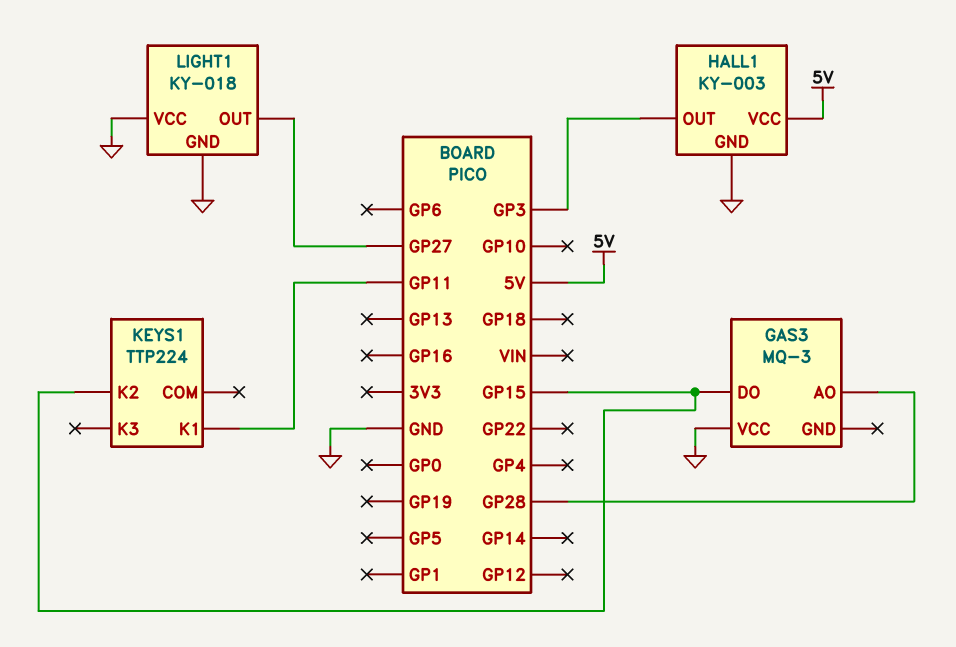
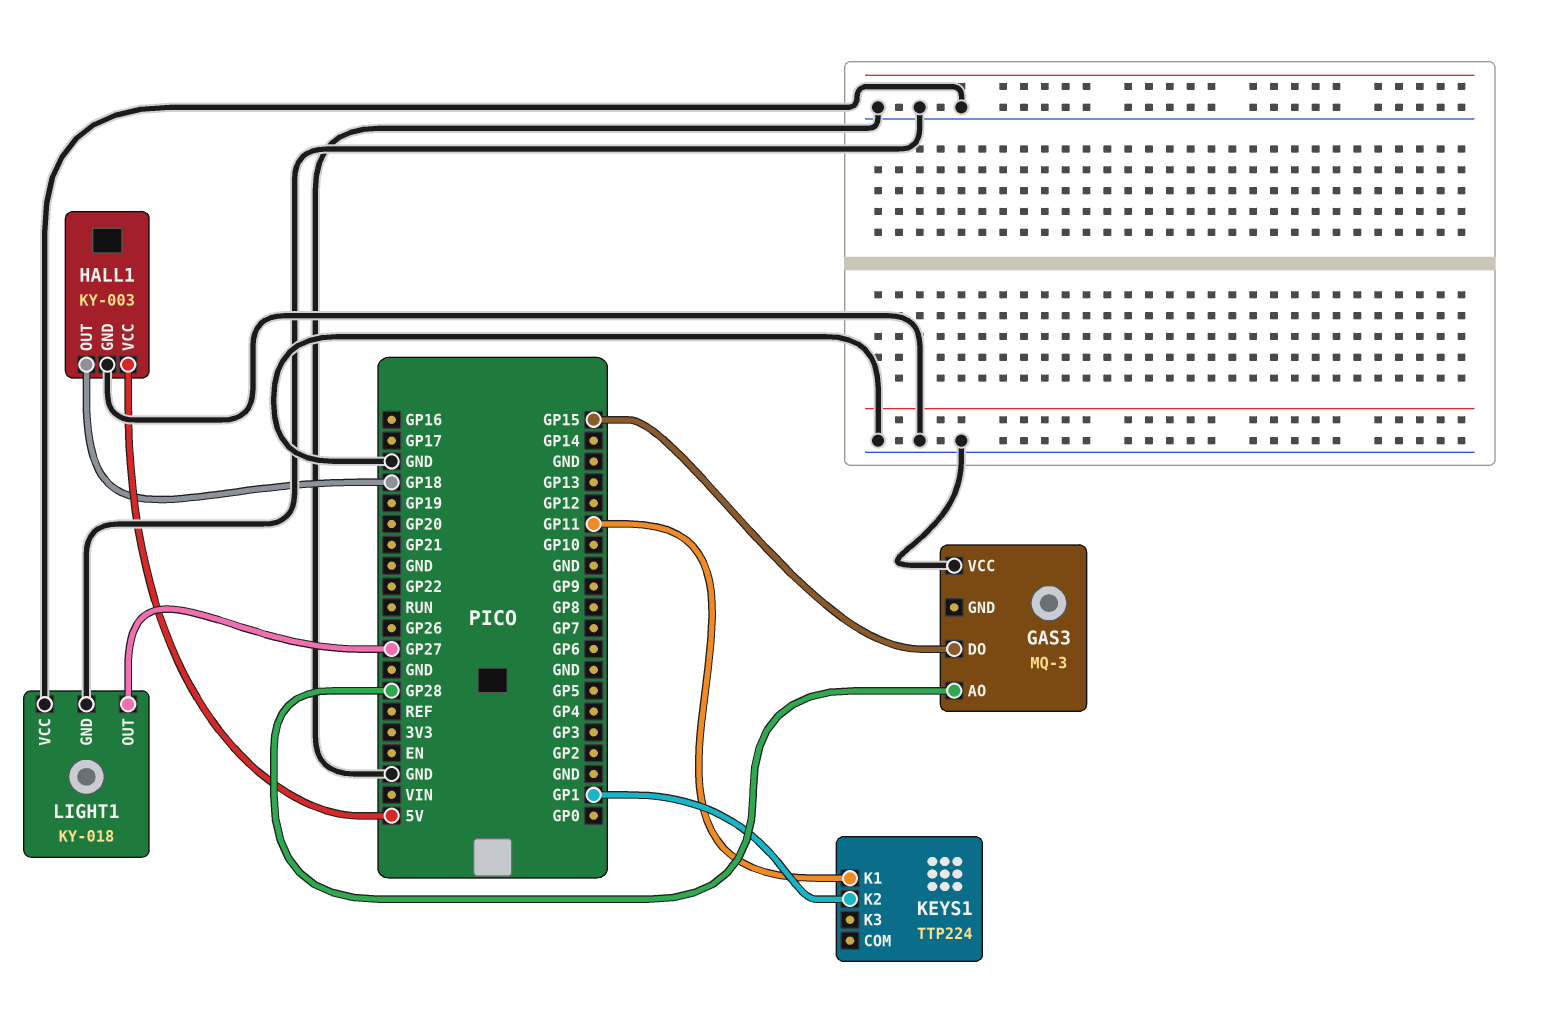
HALL1 pin OUT: GP3 -> GP18
KEYS1 pin K2: GP15 -> GP1

